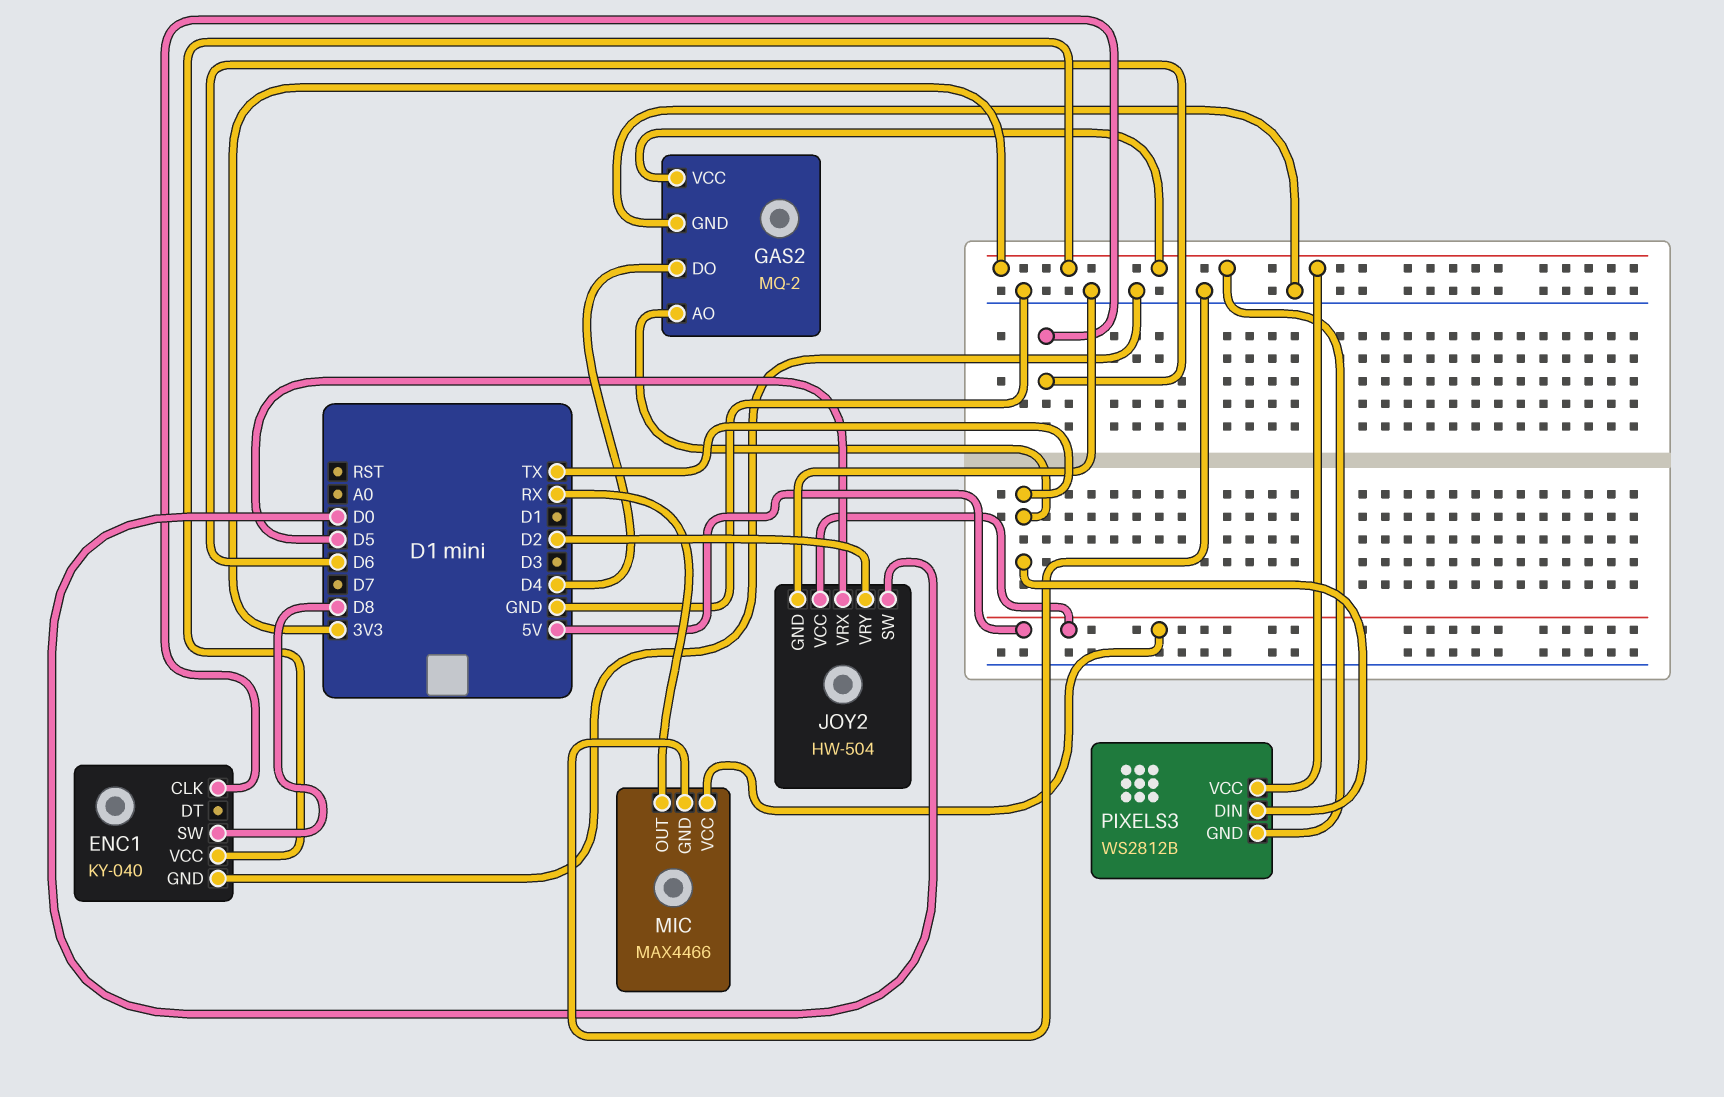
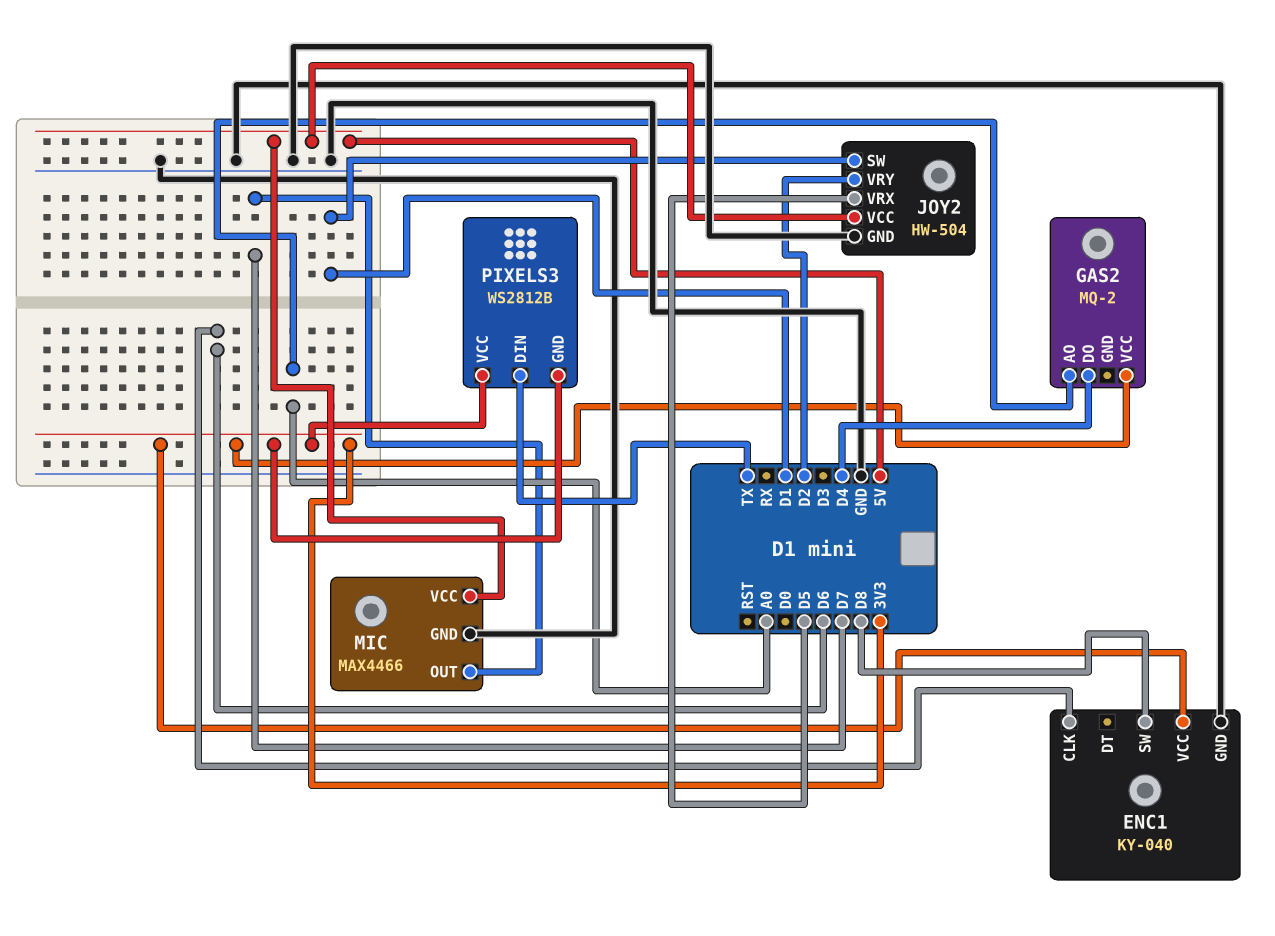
GAS2 pin AO: TX -> A0
GAS2 pin GND: GND -> none
JOY2 pin SW: D0 -> D1
MIC pin OUT: RX -> D7

